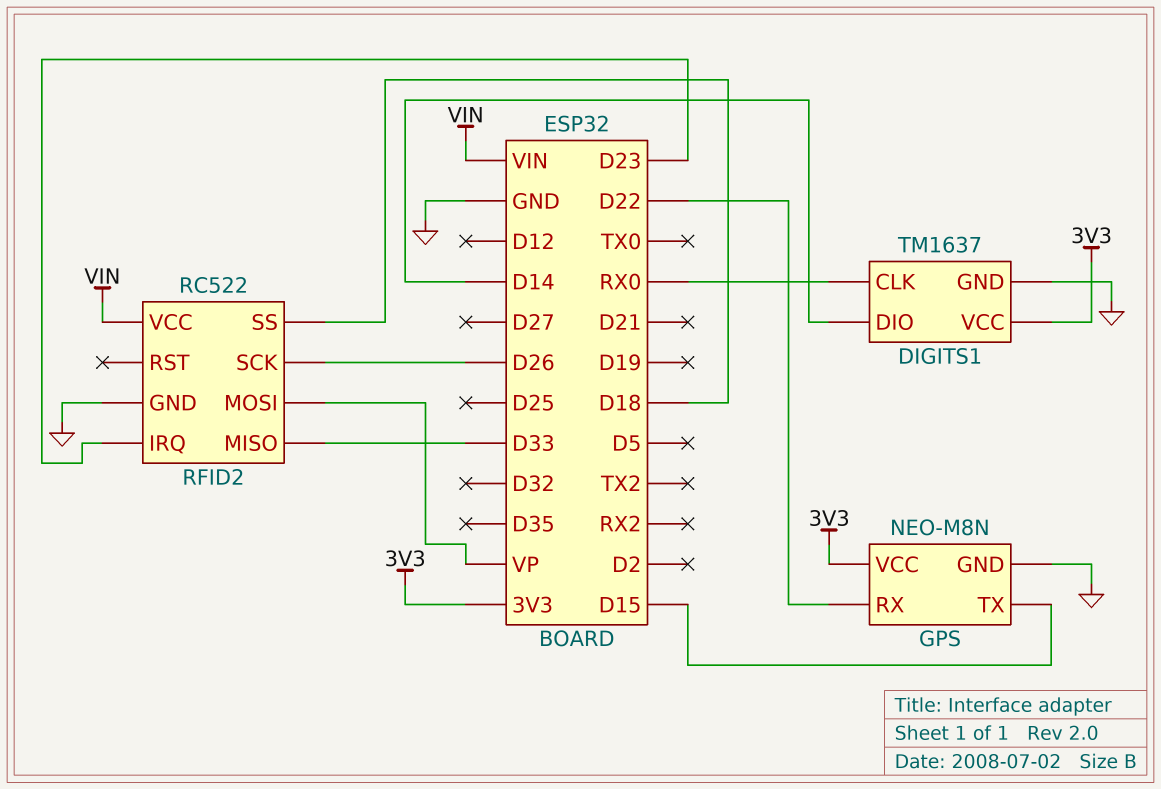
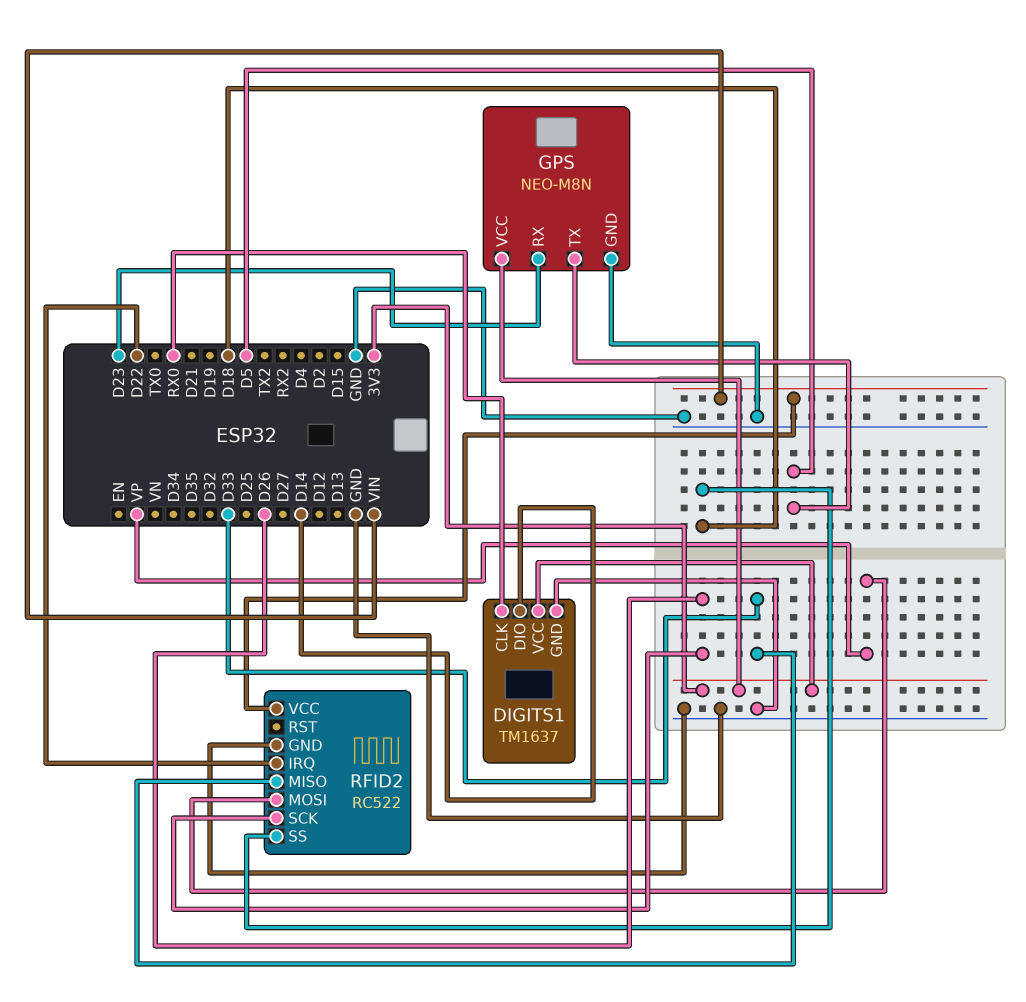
GPS pin RX: D22 -> D23
GPS pin TX: D15 -> D5
RFID2 pin IRQ: D23 -> D22

